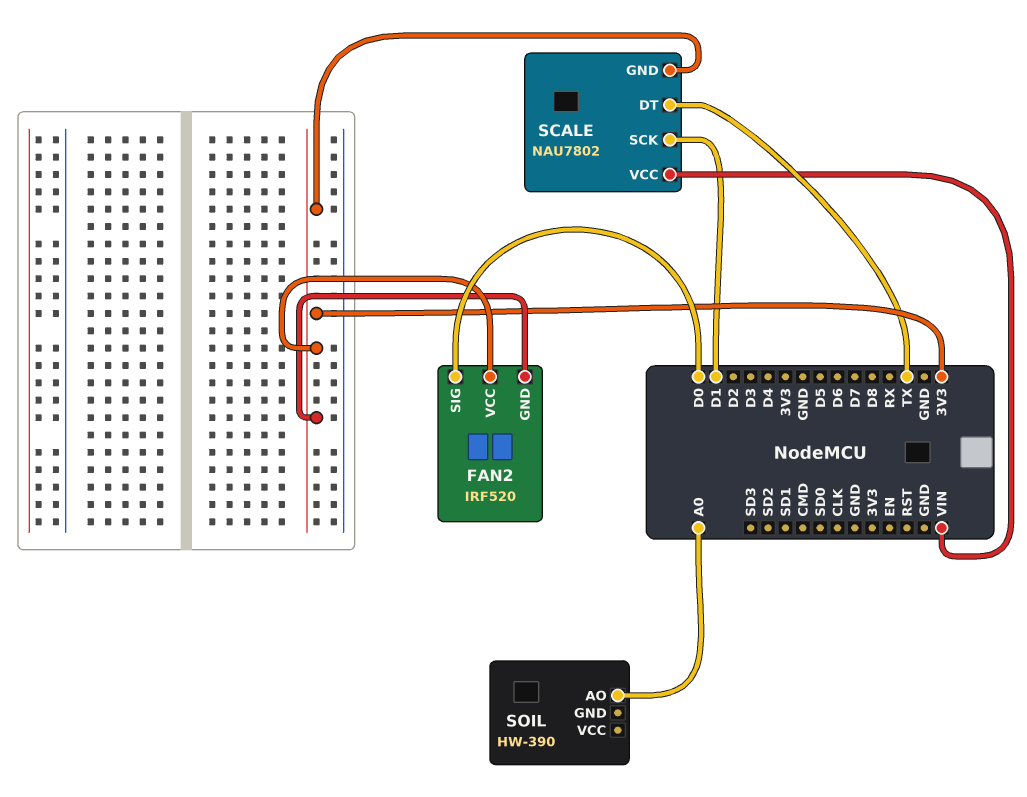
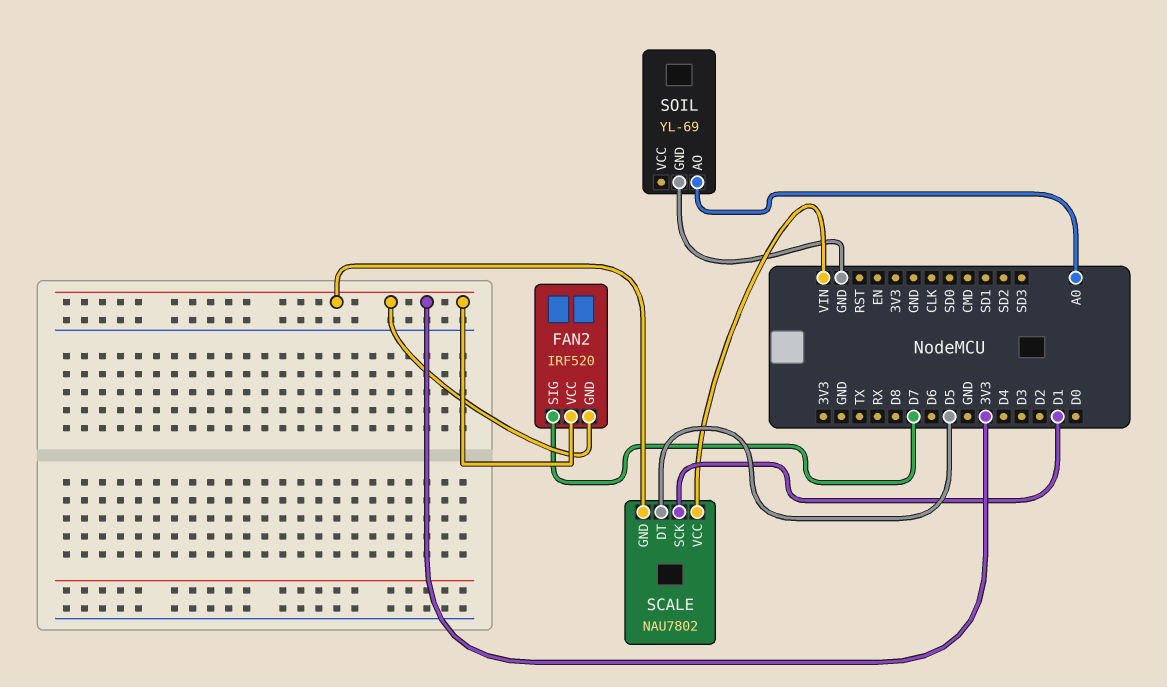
FAN2 pin SIG: D0 -> D7
SCALE pin DT: TX -> D5
SOIL: HW-390 -> YL-69
SOIL pin GND: none -> GND

